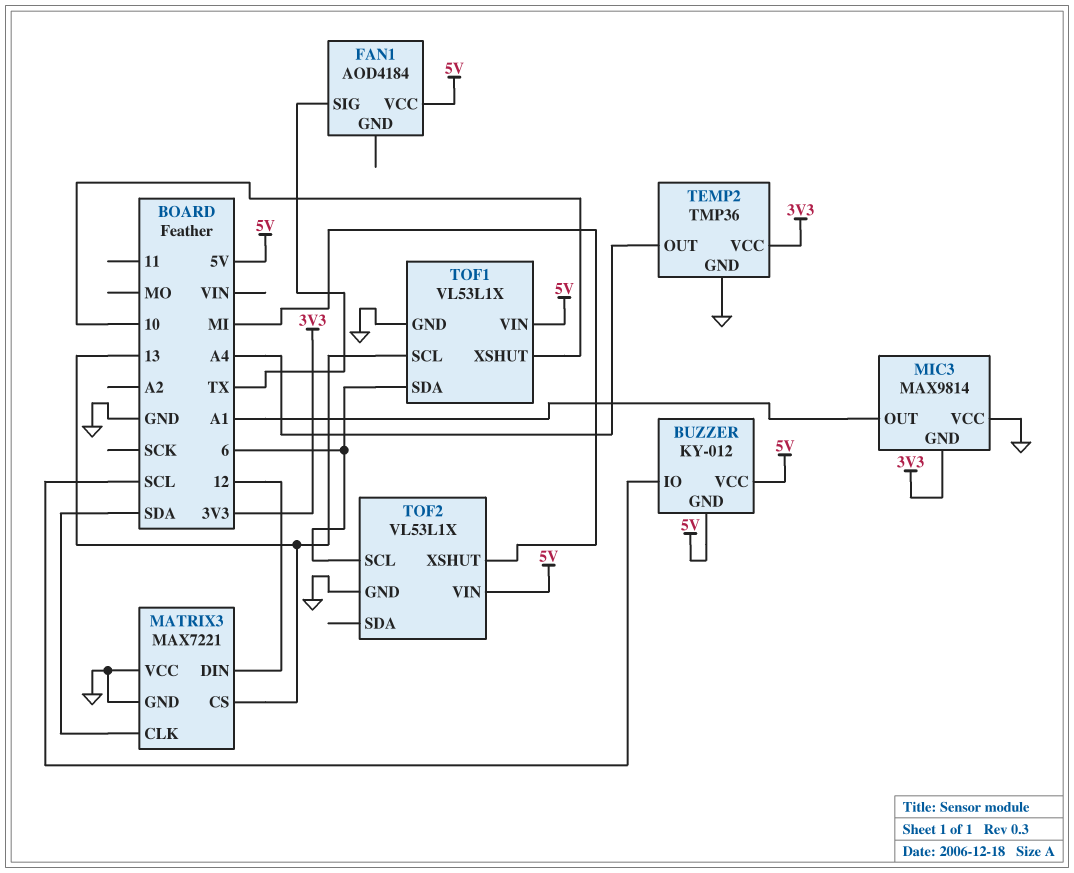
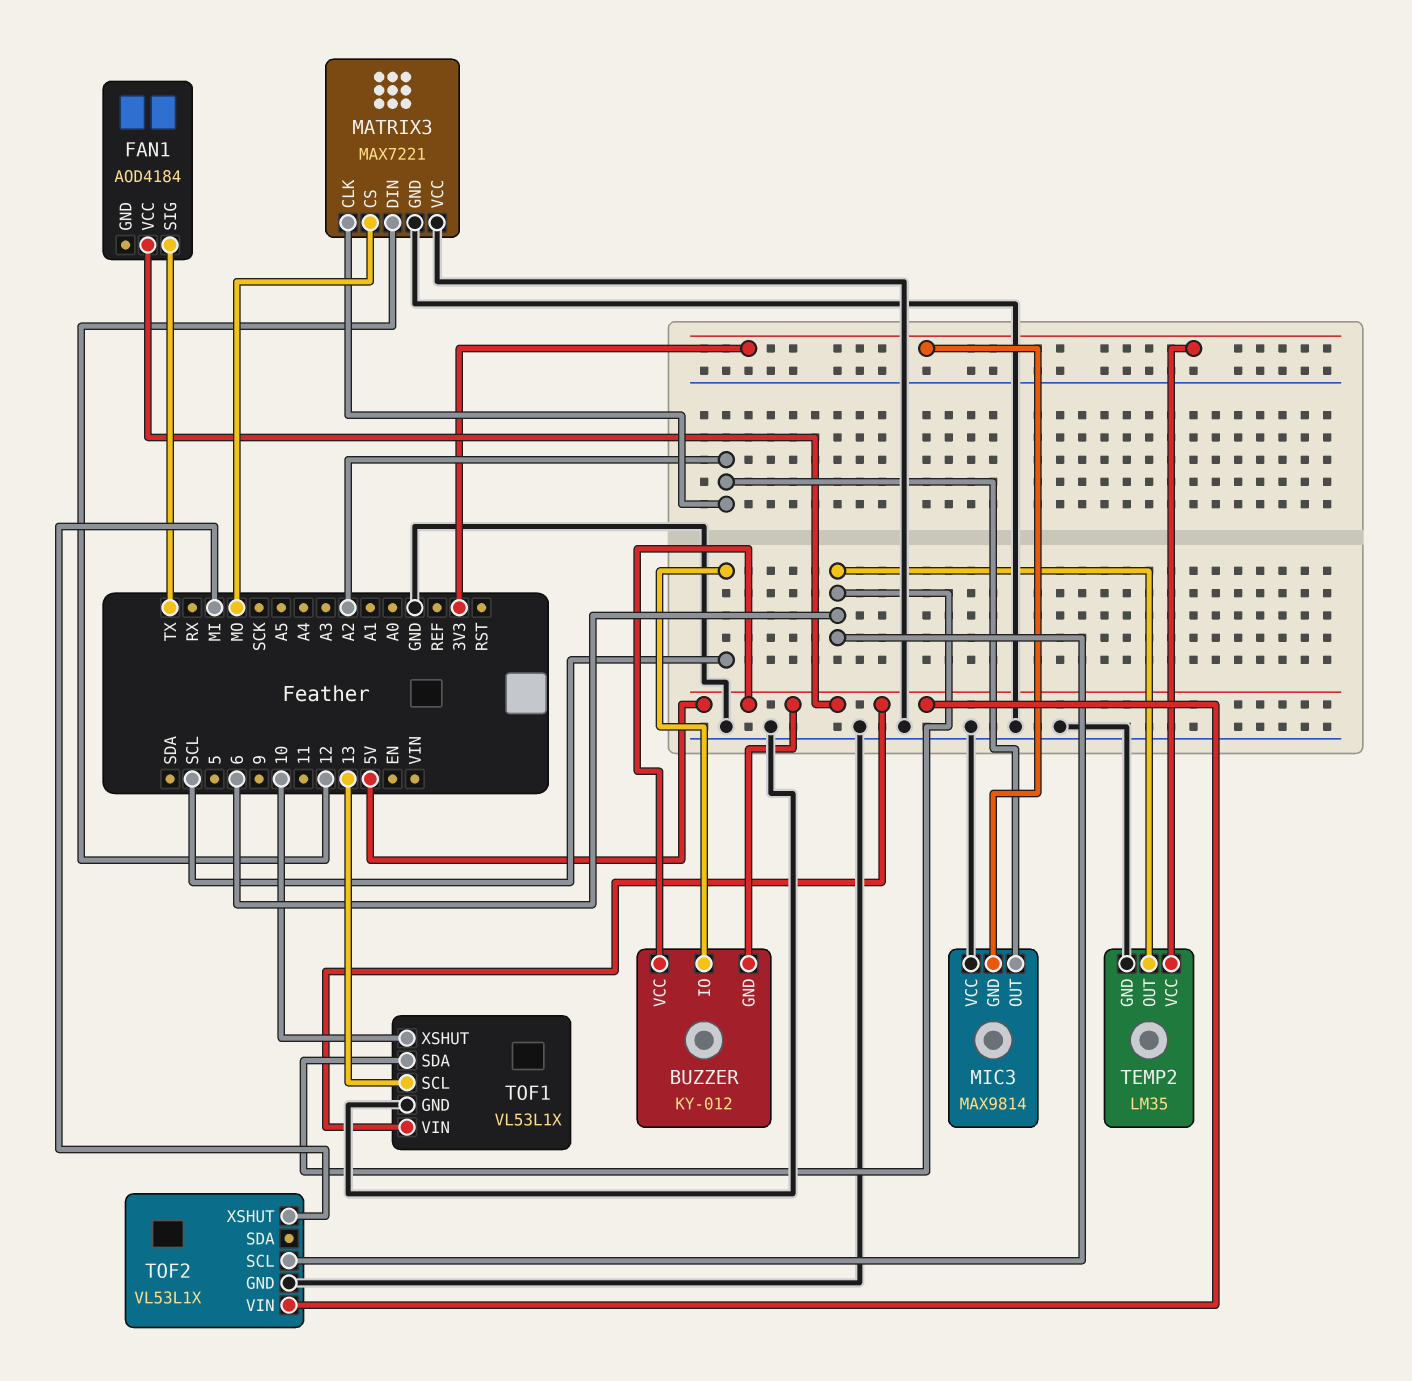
MATRIX3 pin CLK: SDA -> A2
MATRIX3 pin CS: 13 -> MO
MIC3 pin OUT: A1 -> A2
TEMP2: TMP36 -> LM35
TEMP2 pin OUT: A4 -> 6

